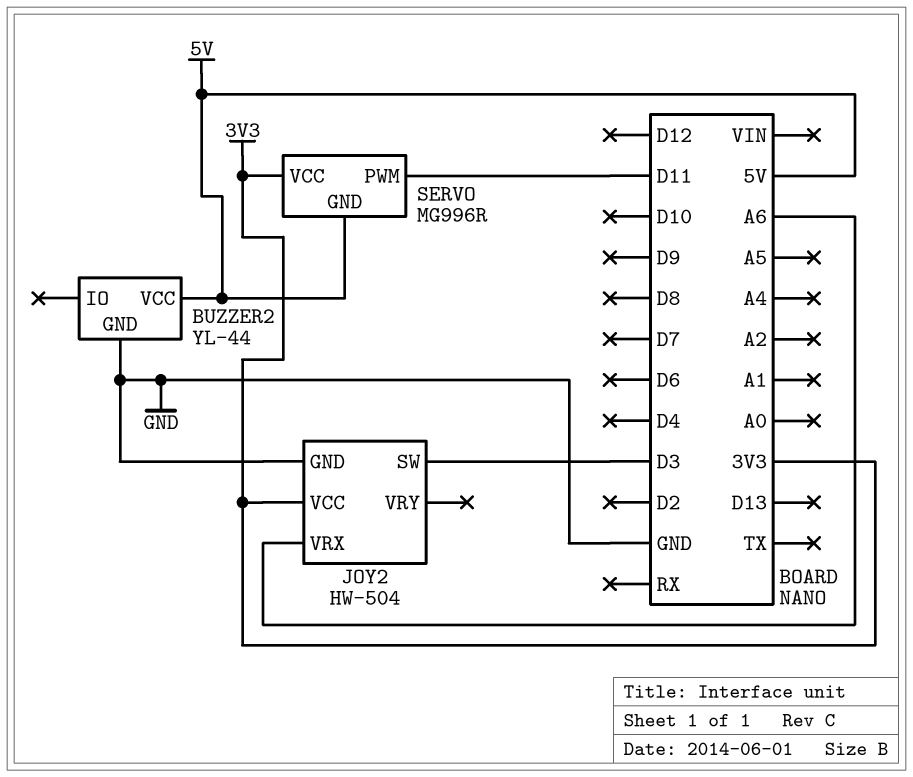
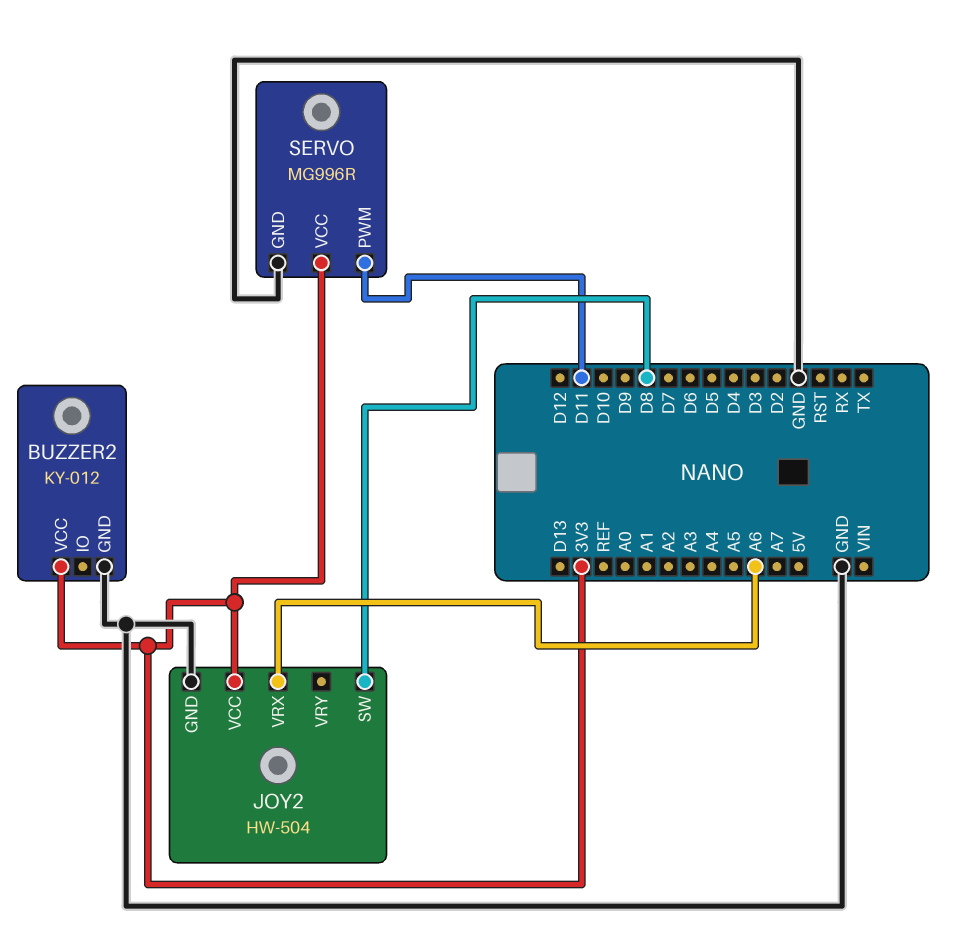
BUZZER2: YL-44 -> KY-012
BUZZER2 pin VCC: 5V -> 3V3
JOY2 pin SW: D3 -> D8
SERVO pin GND: 5V -> GND

